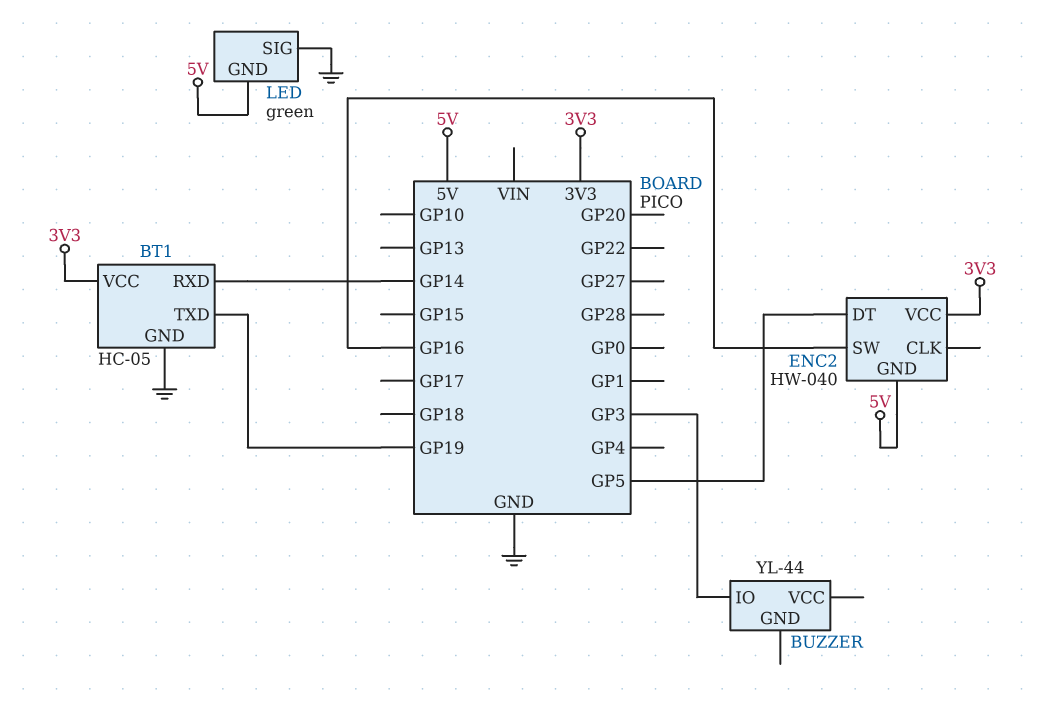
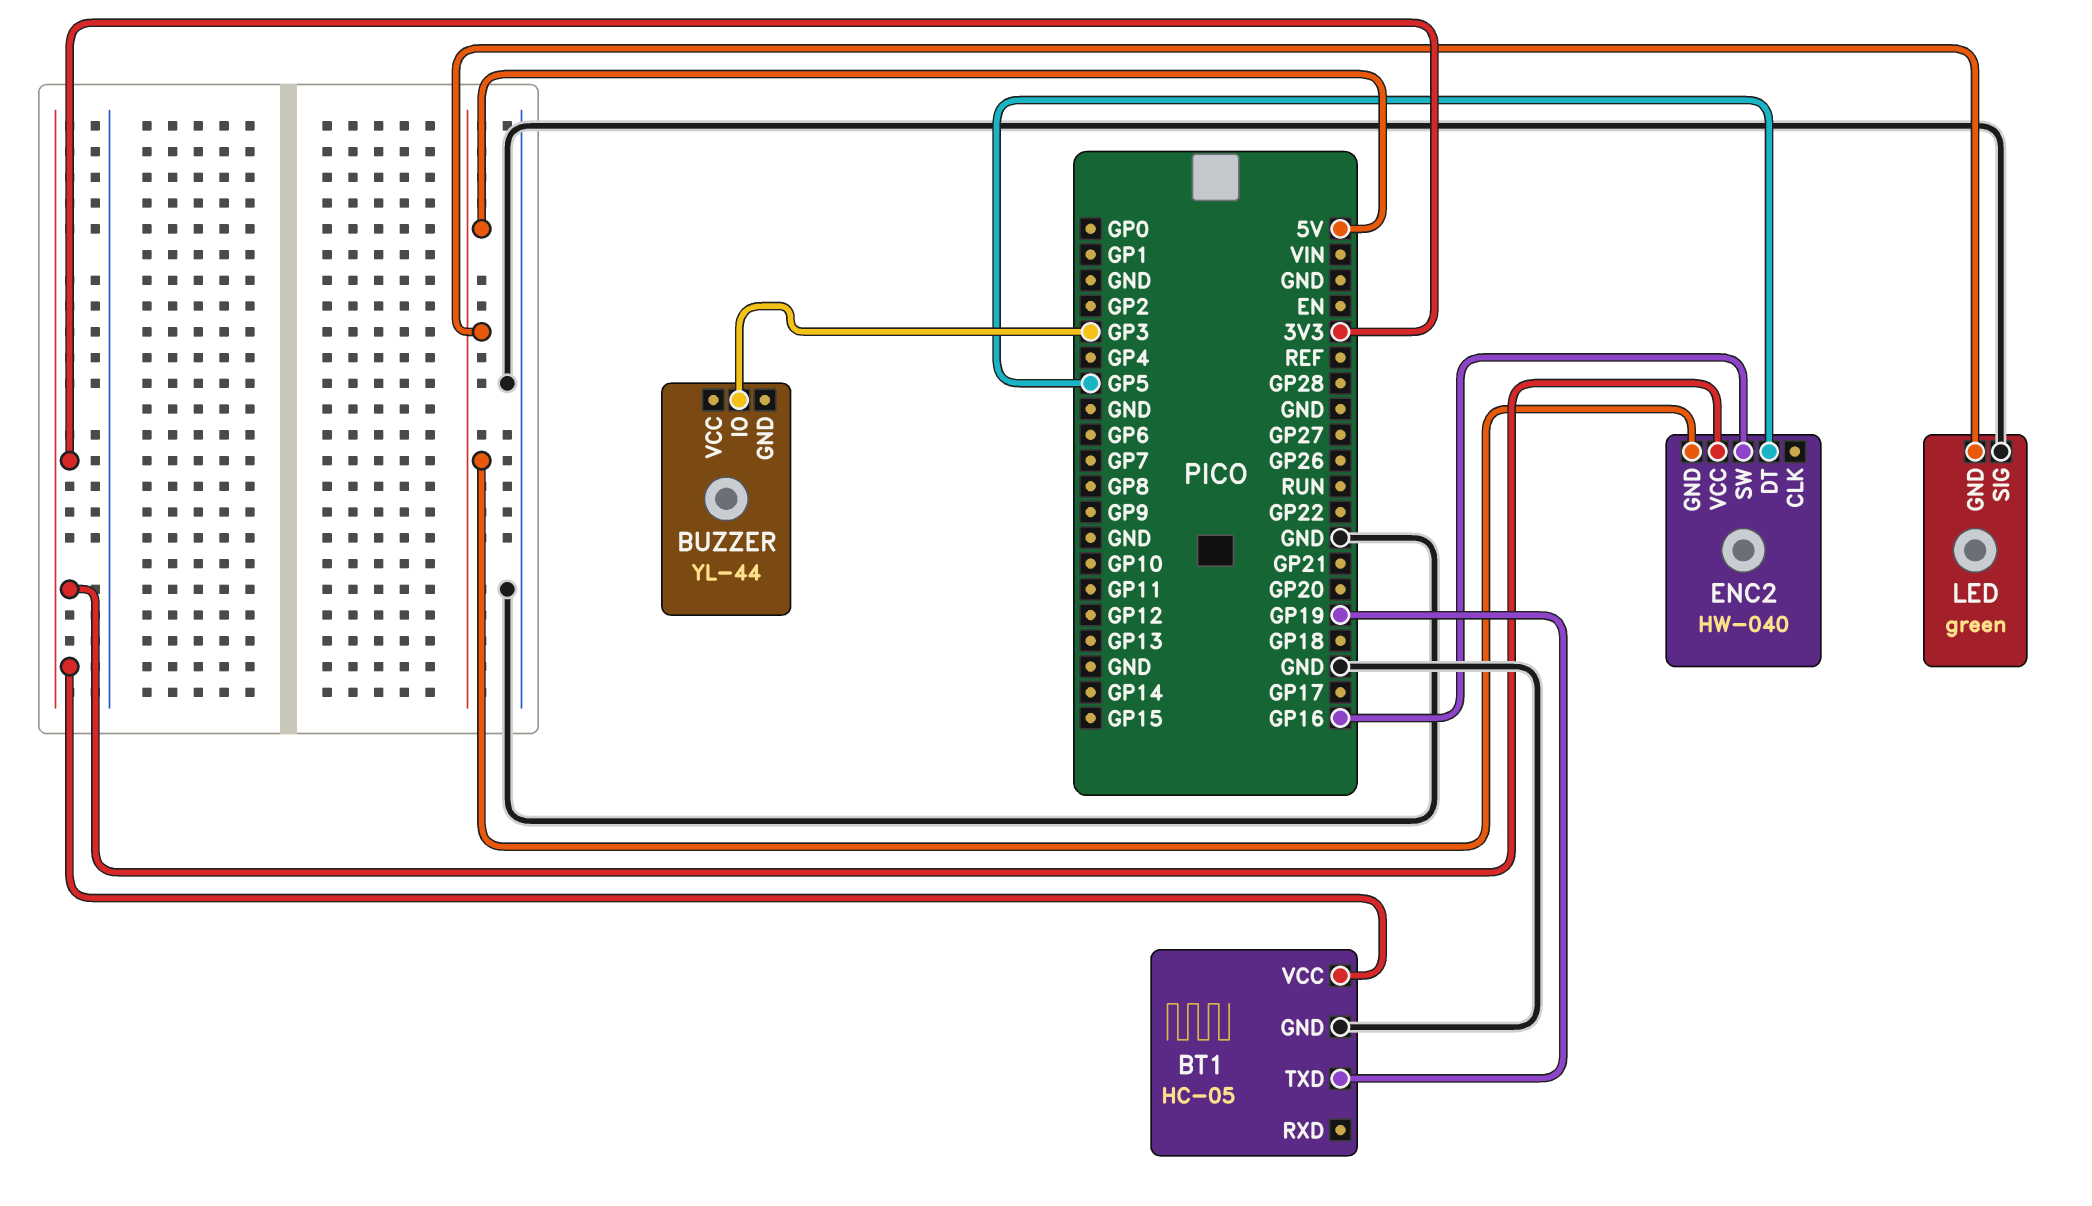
BT1 pin RXD: GP14 -> none

